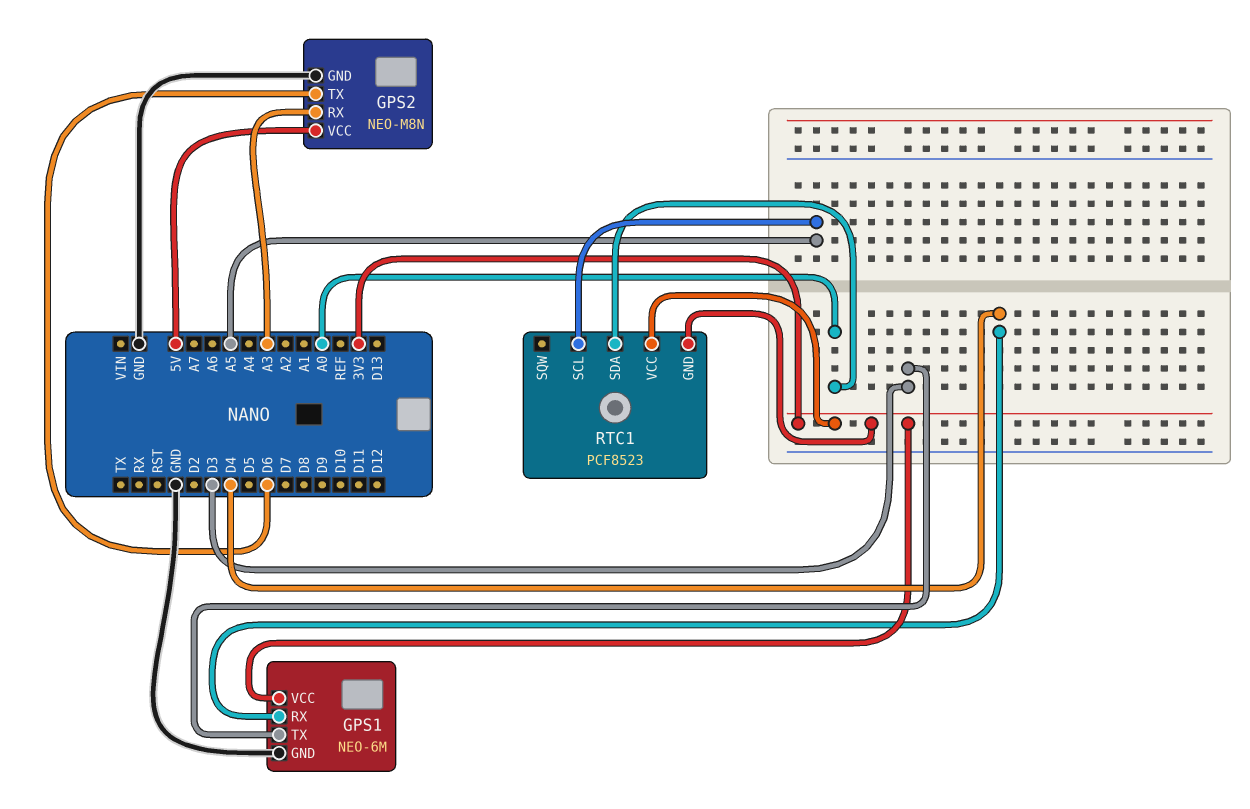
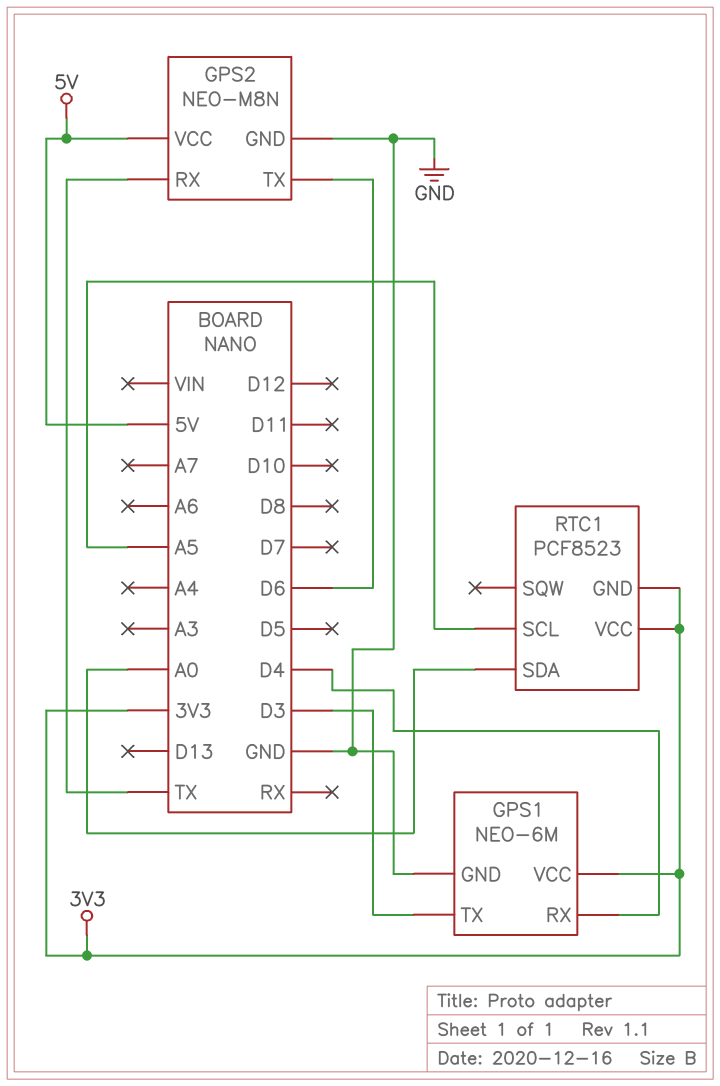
GPS2 pin RX: A3 -> TX

